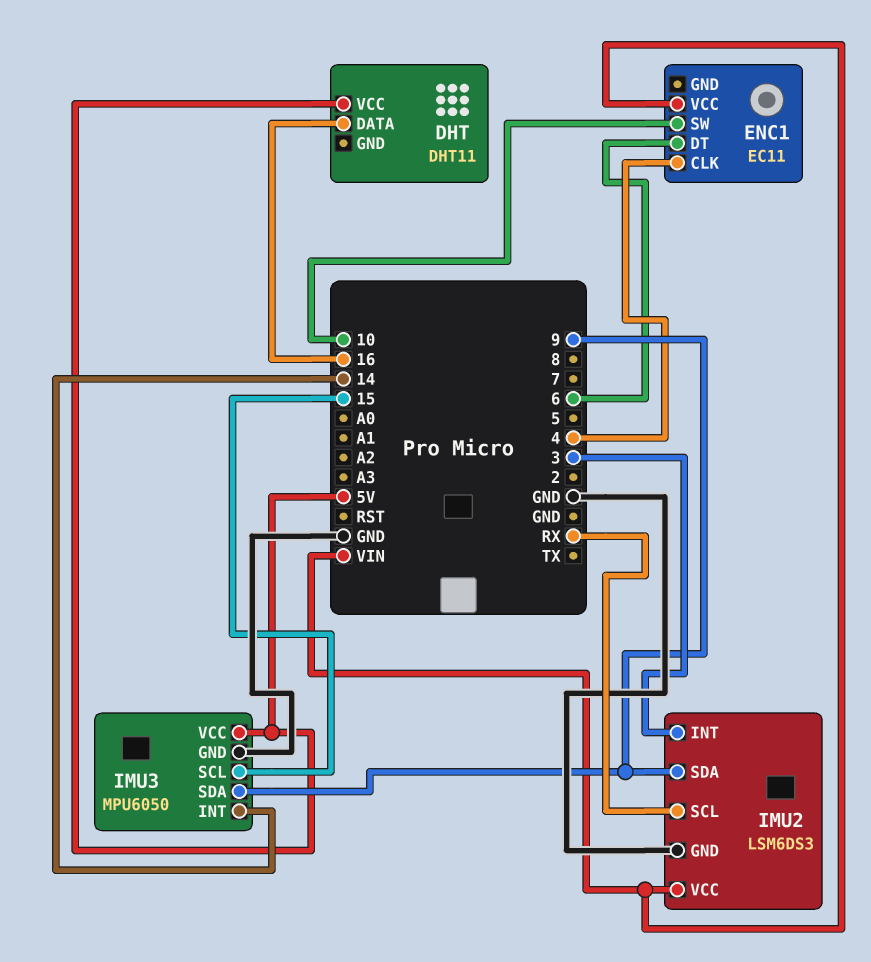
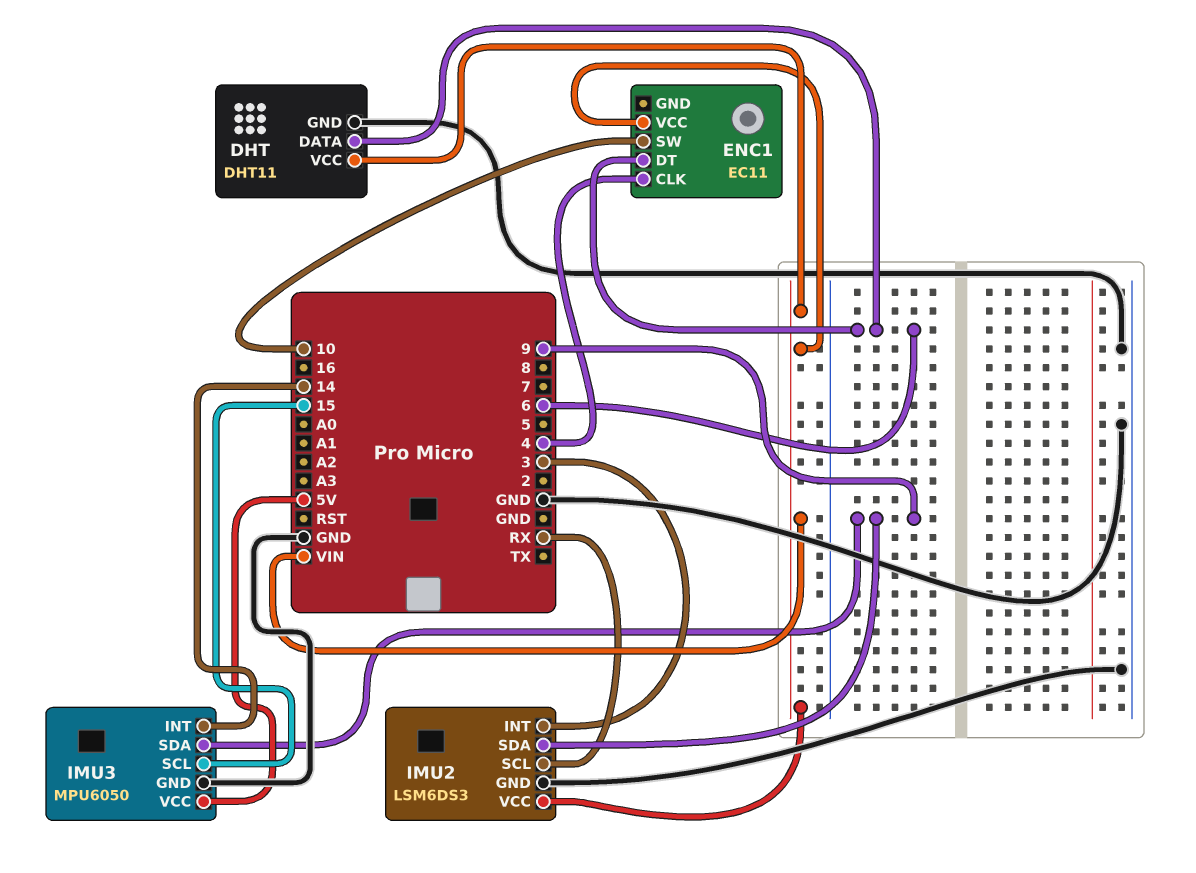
DHT pin DATA: 16 -> 6
DHT pin GND: none -> GND
DHT pin VCC: 5V -> VIN

